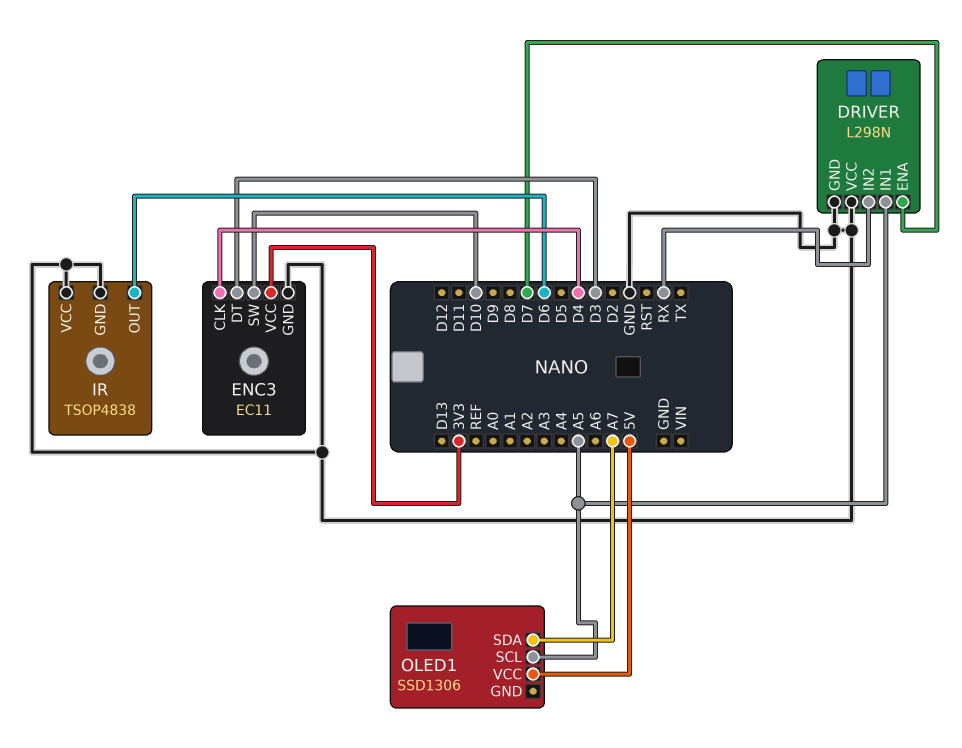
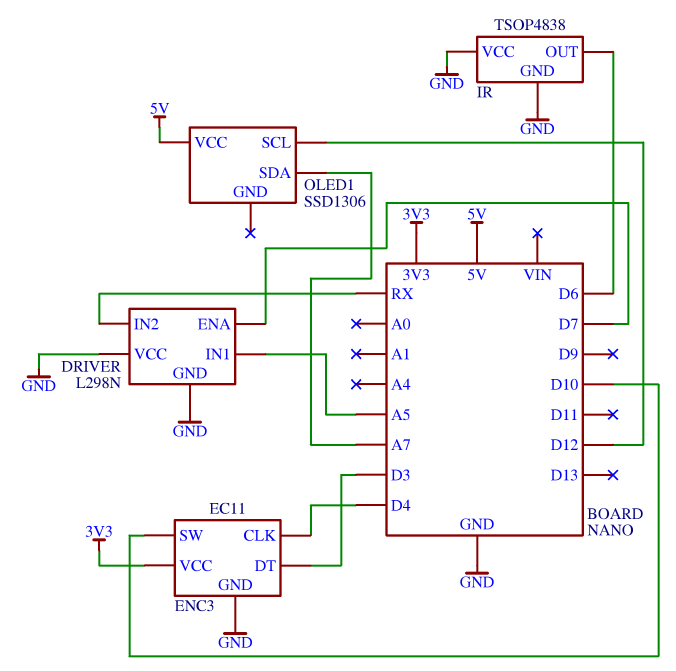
OLED1 pin SCL: A5 -> D12

